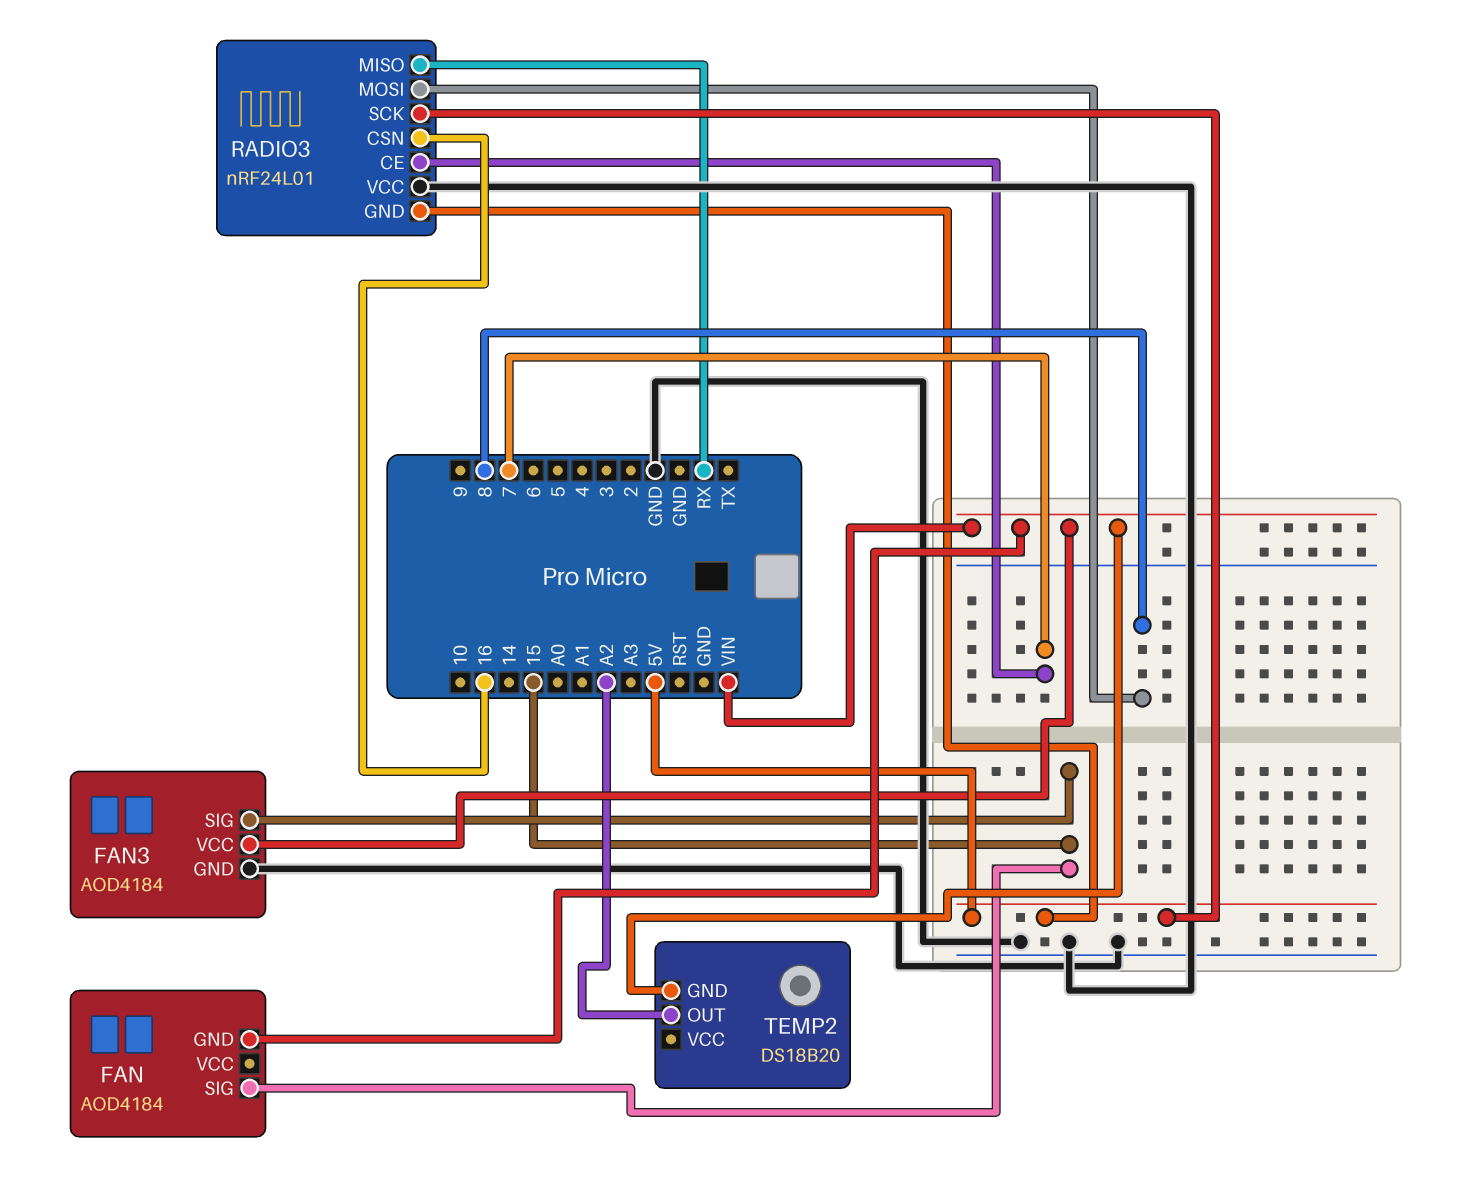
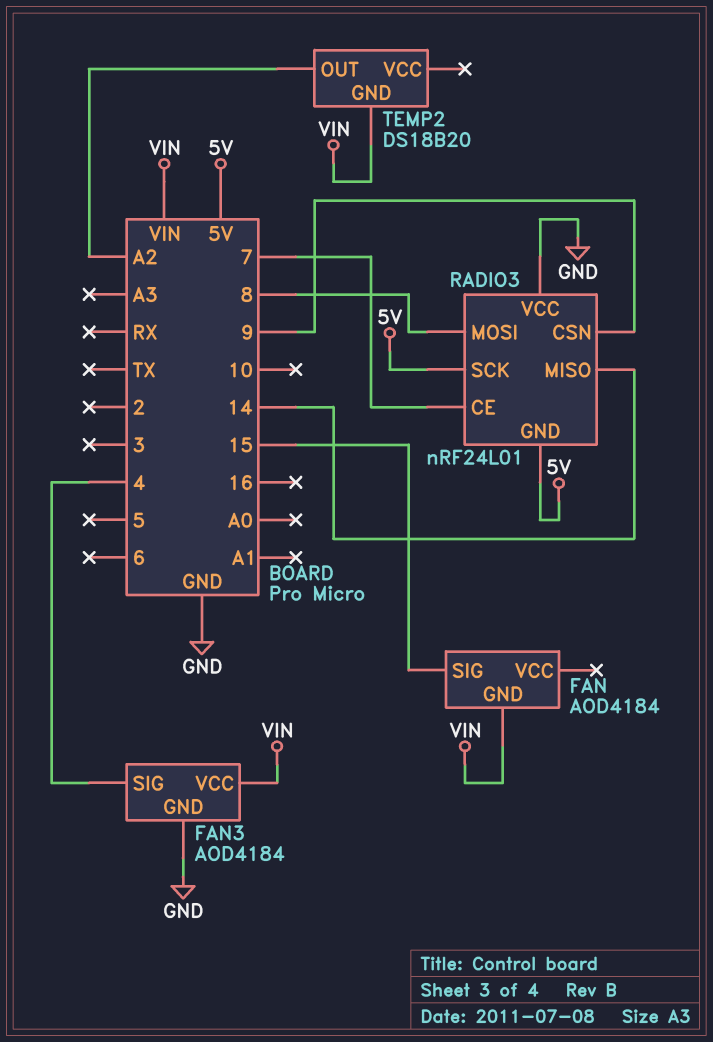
FAN3 pin SIG: 15 -> 4
RADIO3 pin CSN: 16 -> 9
RADIO3 pin MISO: RX -> 14

